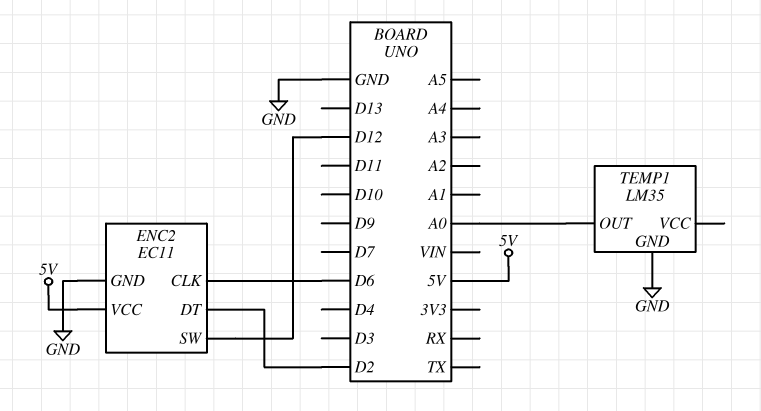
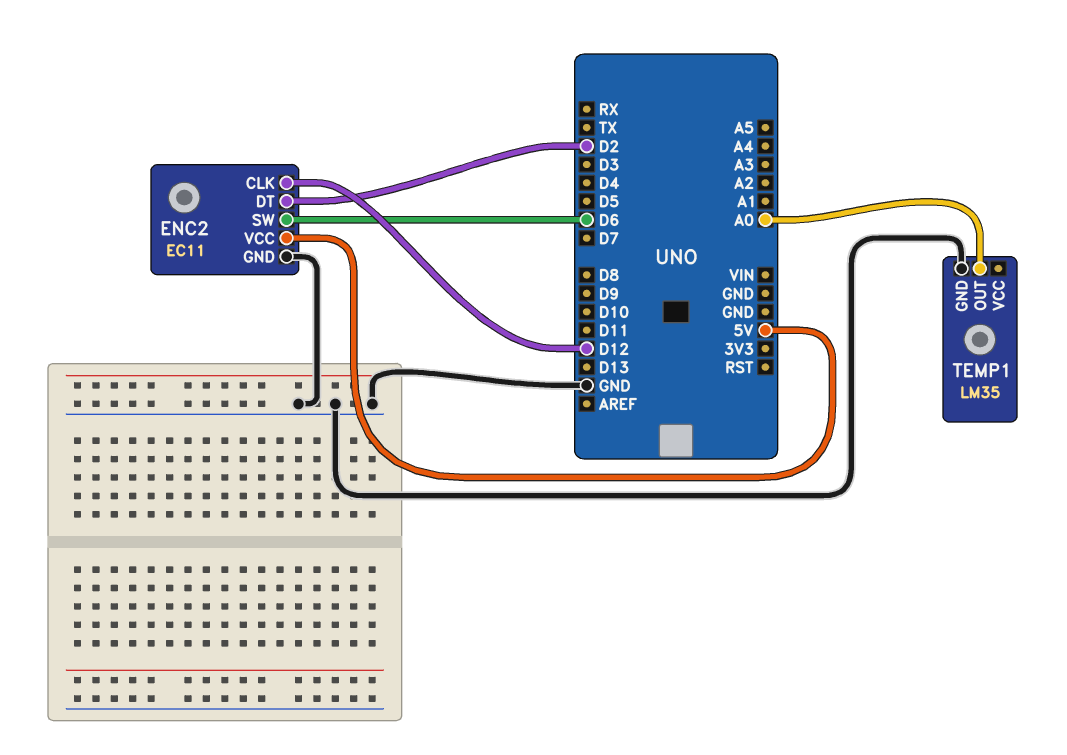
ENC2 pin CLK: D6 -> D12
ENC2 pin SW: D12 -> D6

